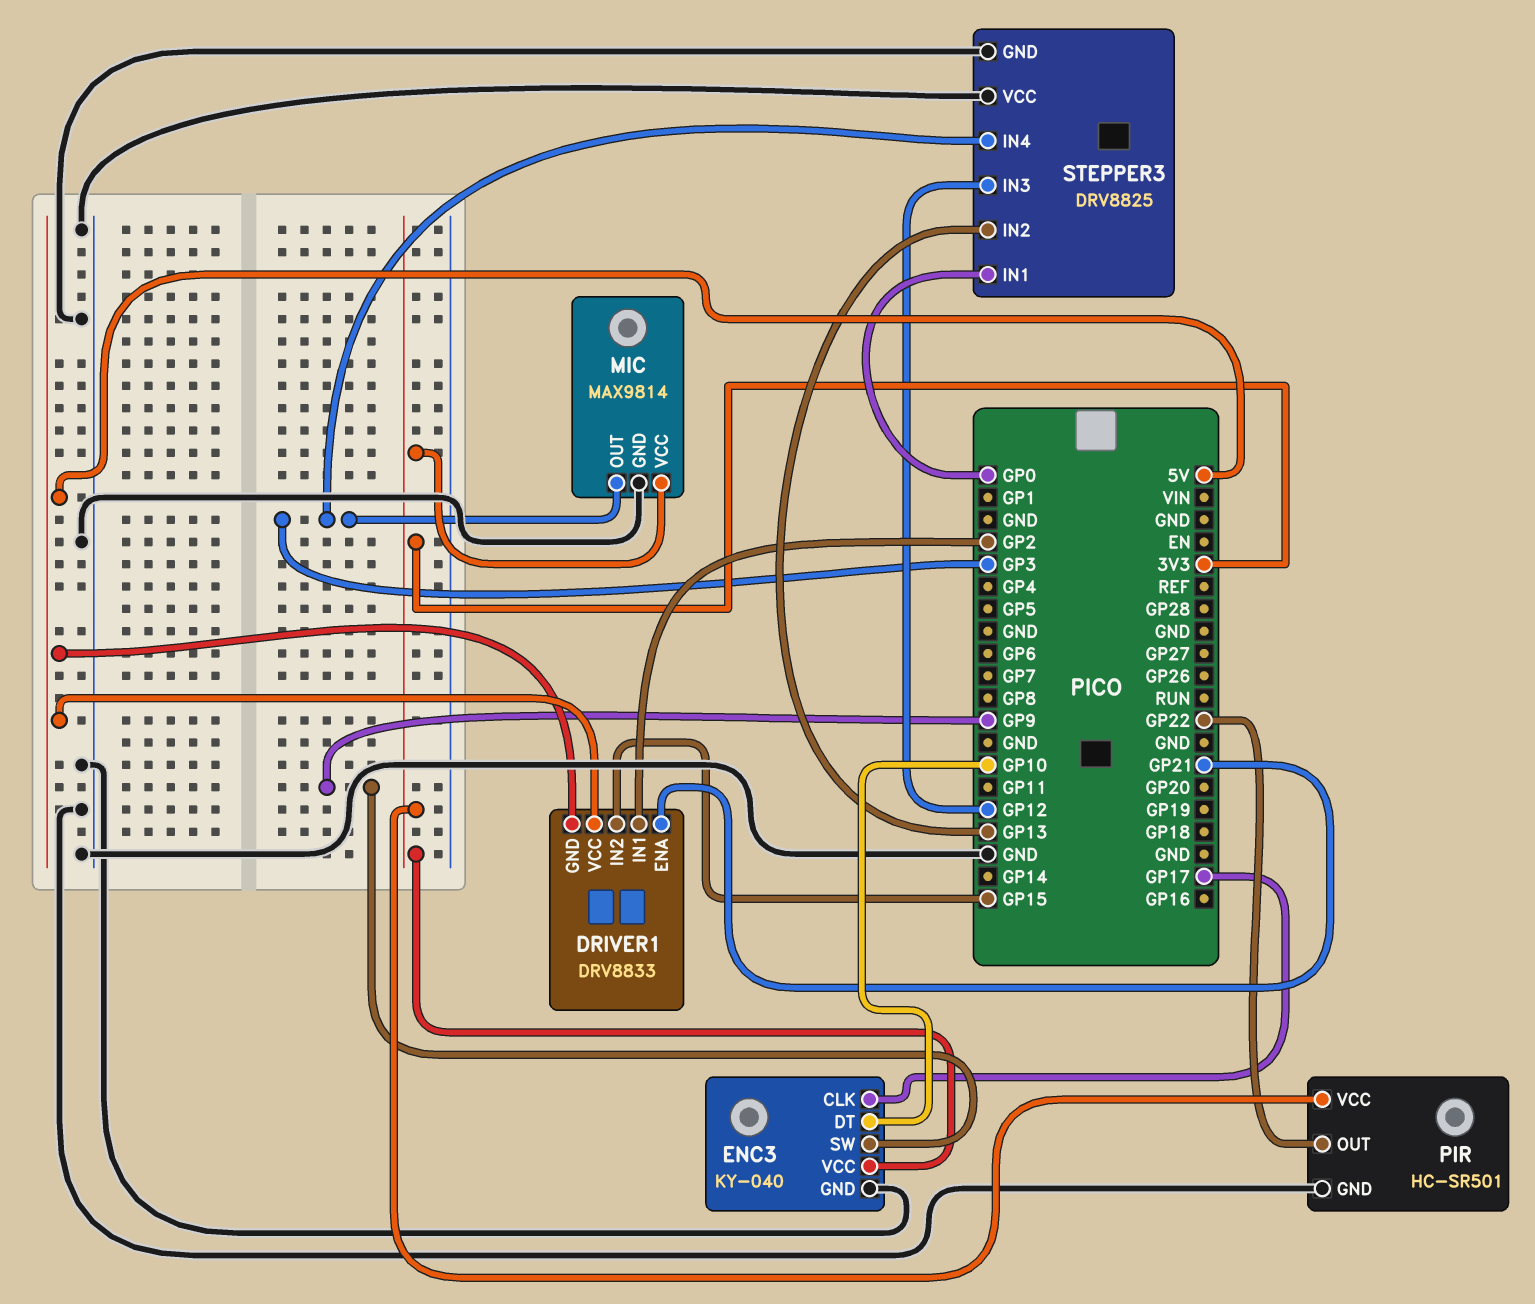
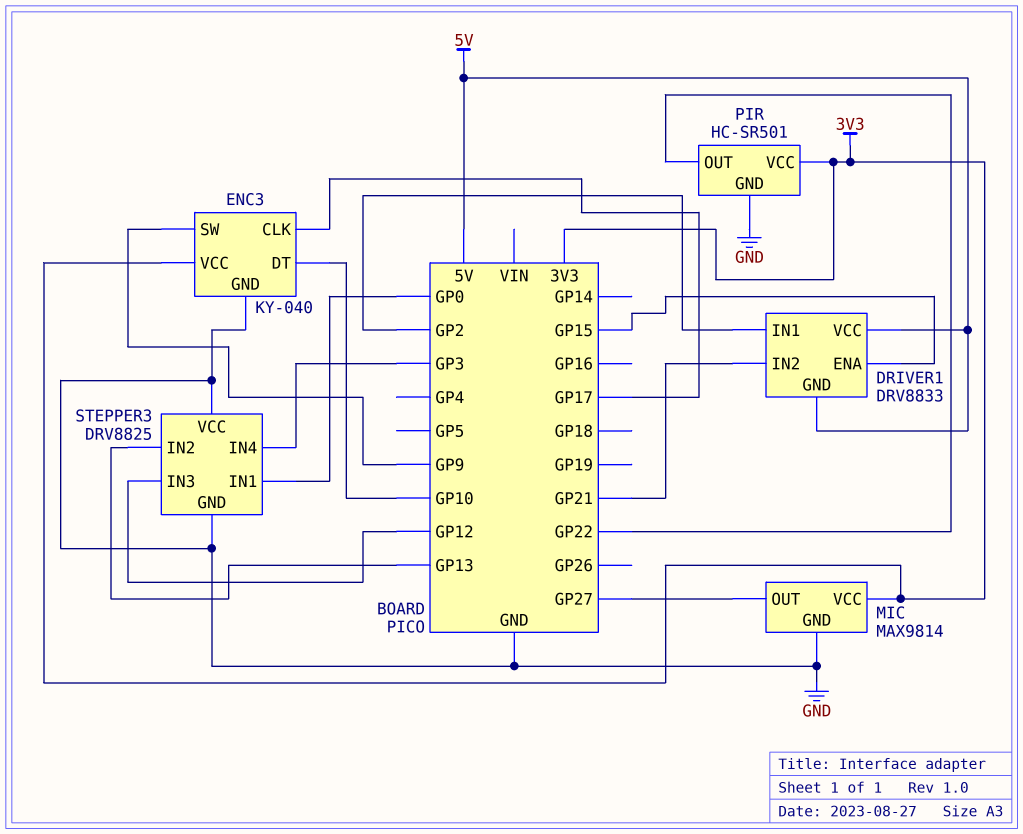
DRIVER1 pin ENA: GP21 -> GP15
DRIVER1 pin IN2: GP15 -> GP21
MIC pin OUT: GP3 -> GP27

